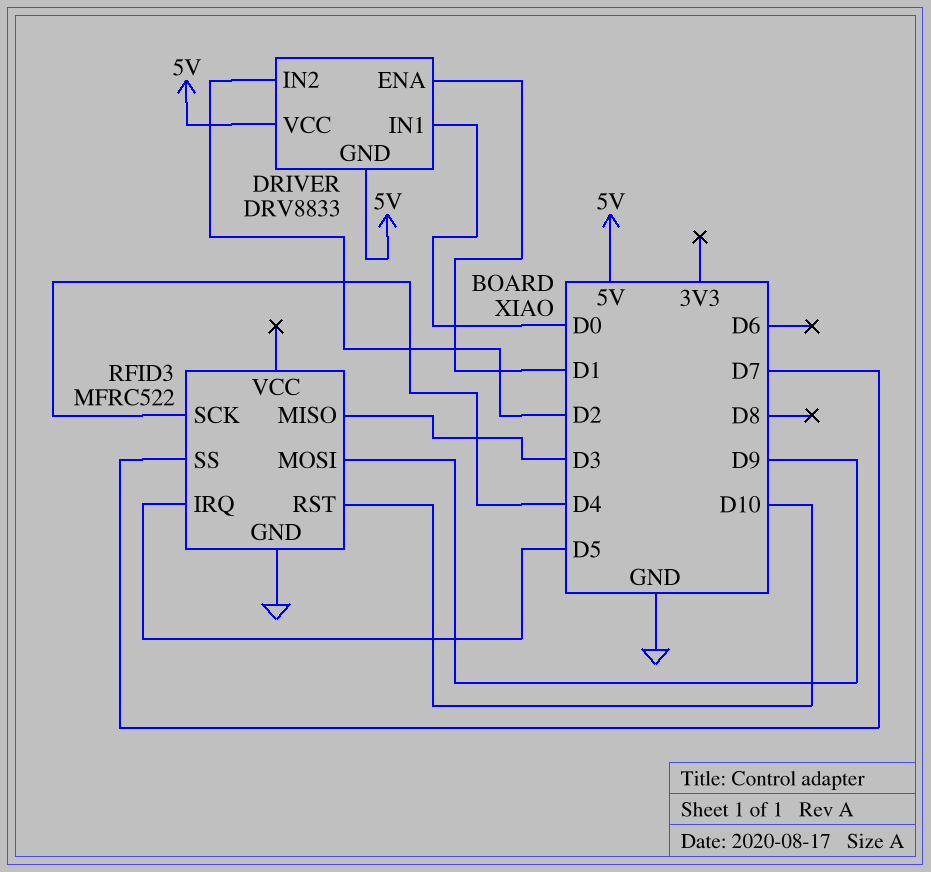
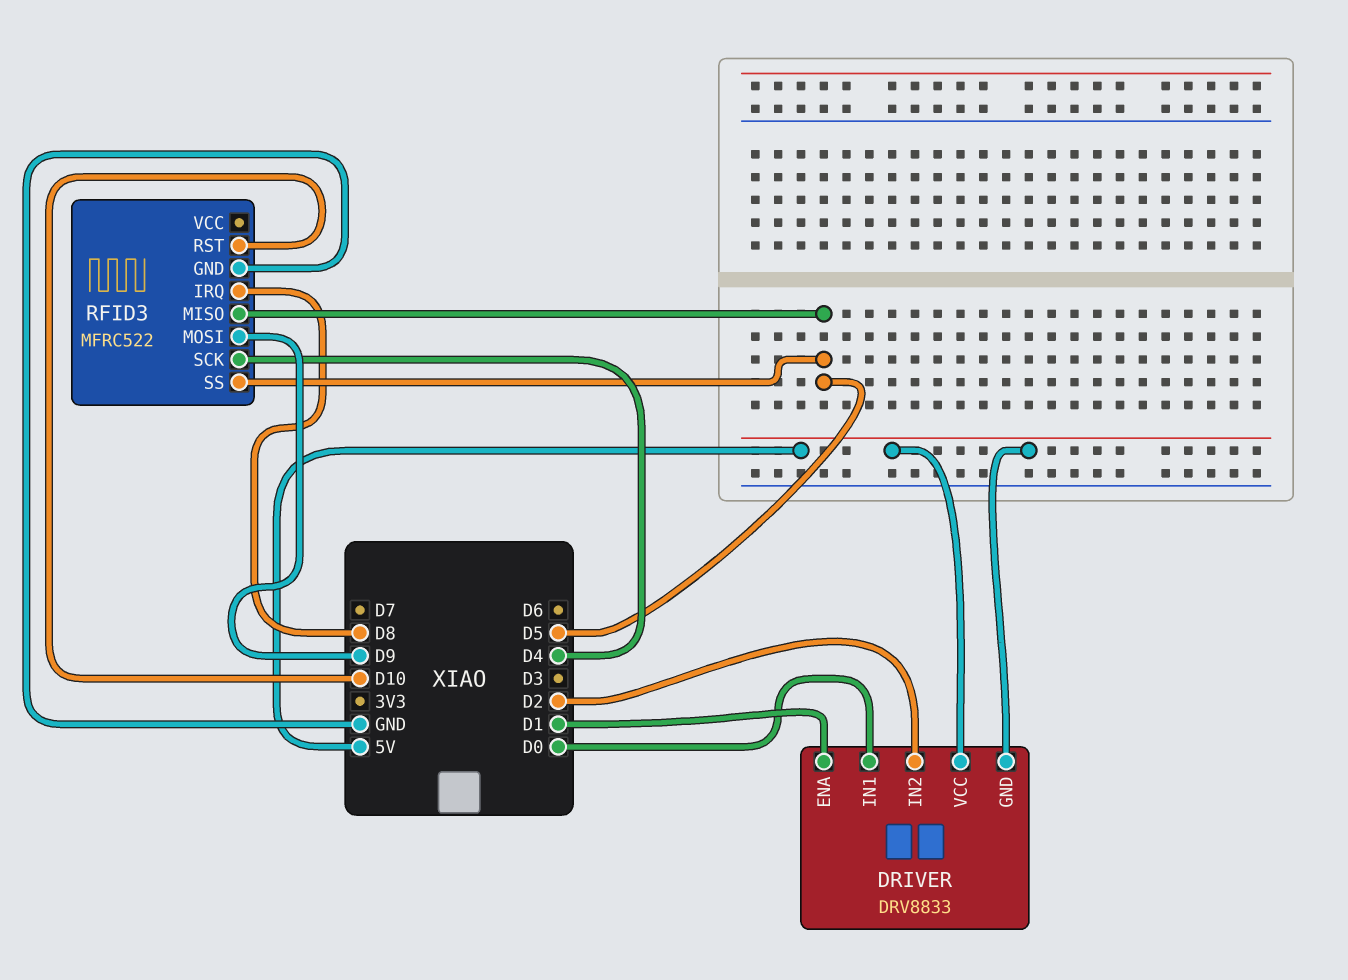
RFID3 pin IRQ: D5 -> D8
RFID3 pin MISO: D3 -> D5
RFID3 pin SS: D7 -> D5

